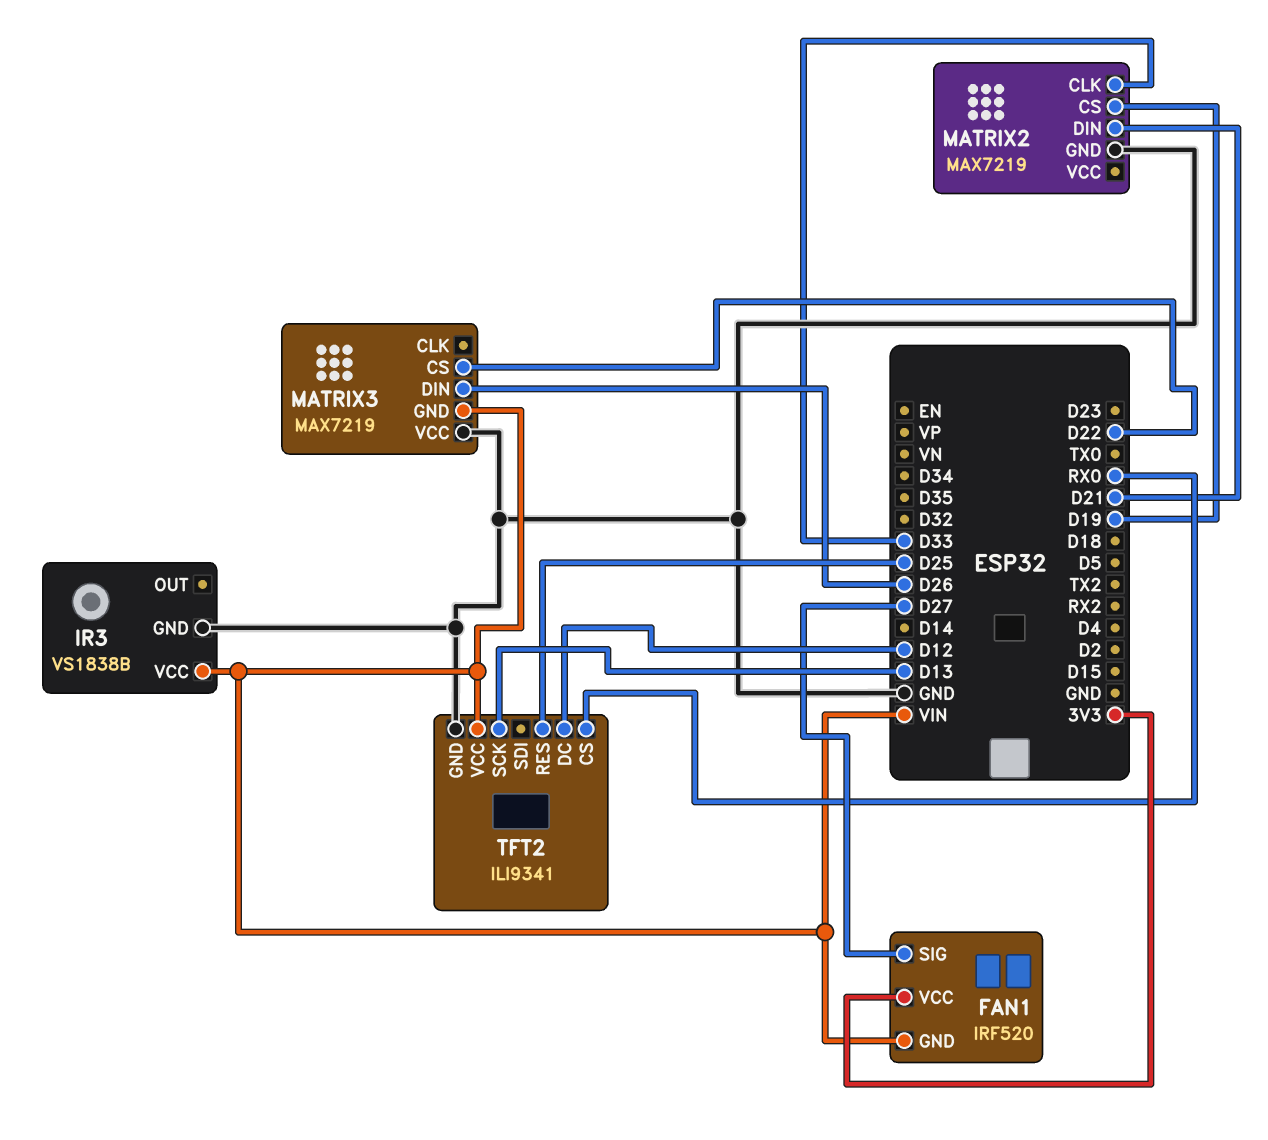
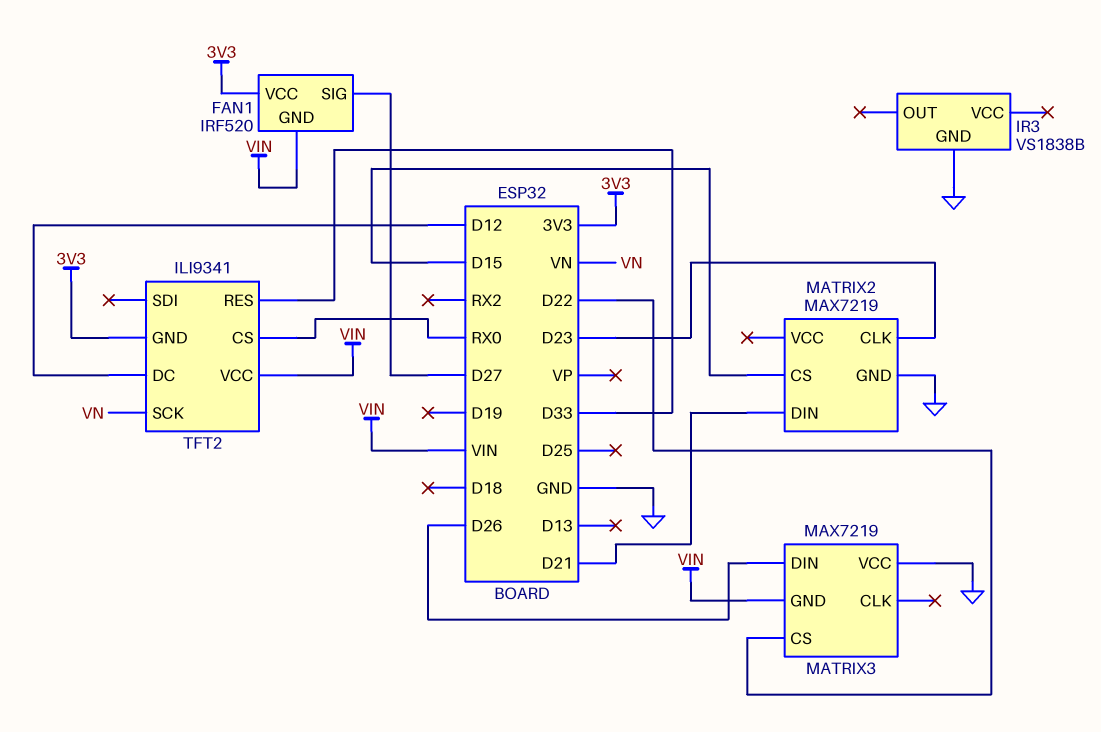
IR3 pin VCC: VIN -> none
MATRIX2 pin CLK: D33 -> D23
MATRIX2 pin CS: D19 -> D15
TFT2 pin GND: GND -> 3V3
TFT2 pin RES: D25 -> D33
TFT2 pin SCK: D13 -> VN

